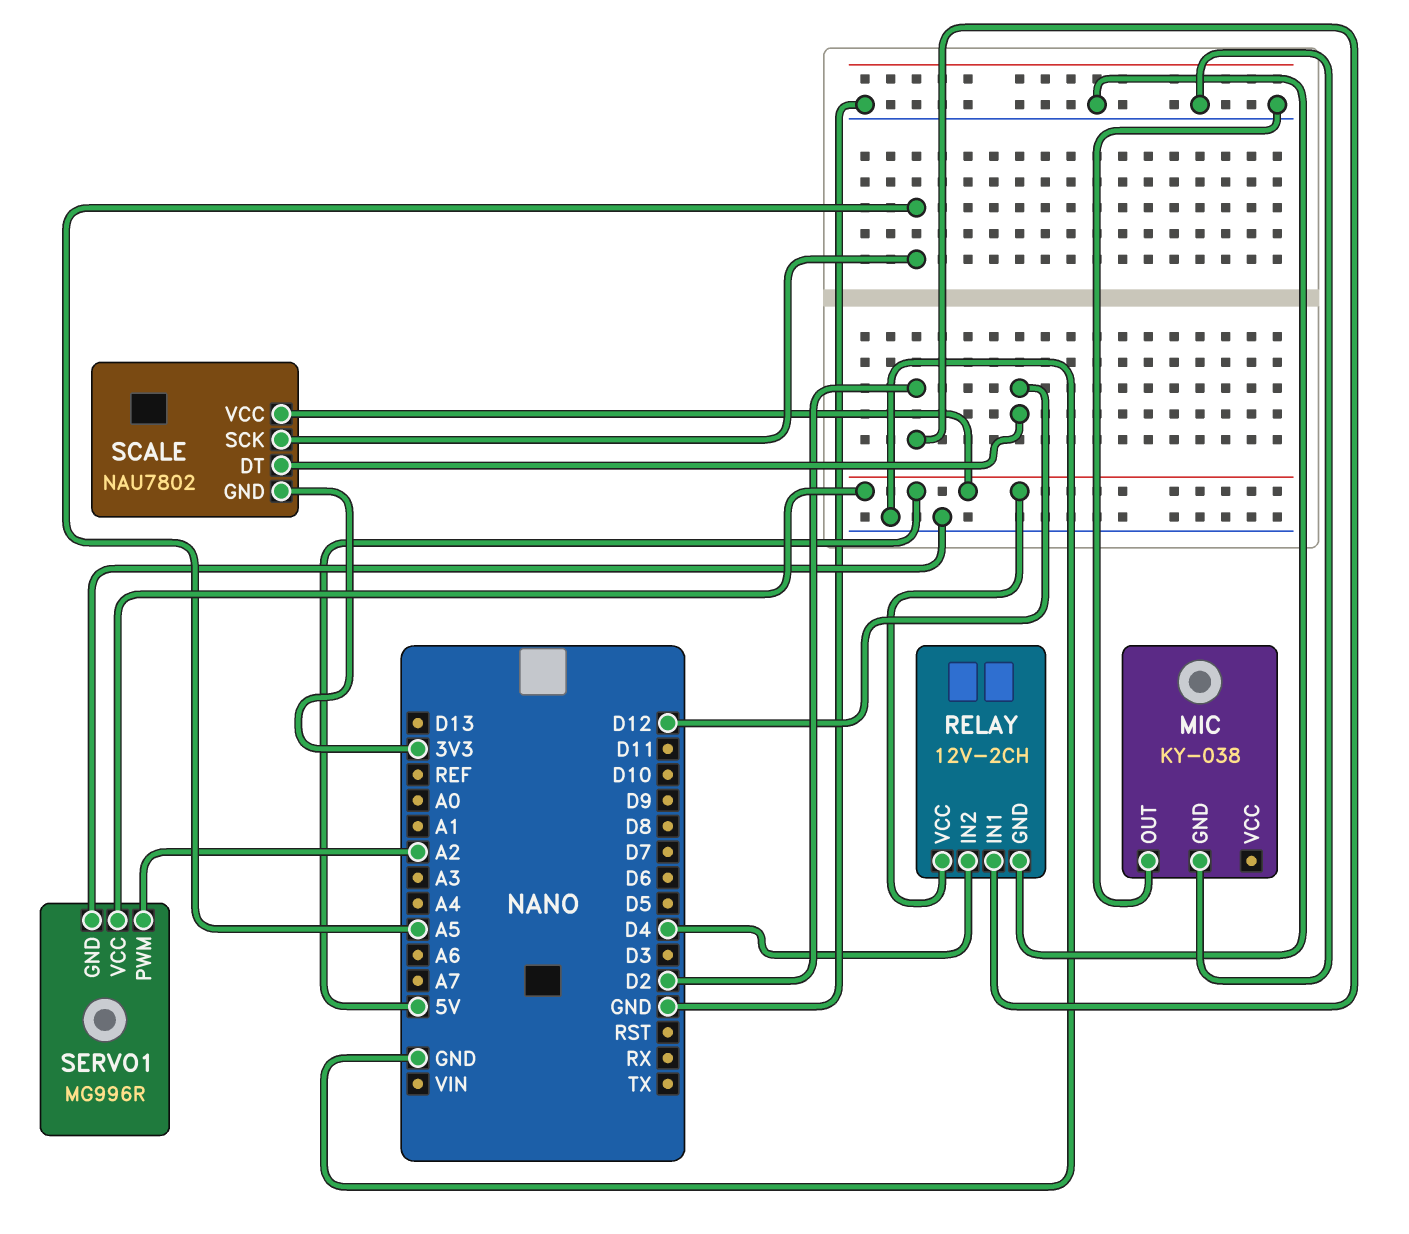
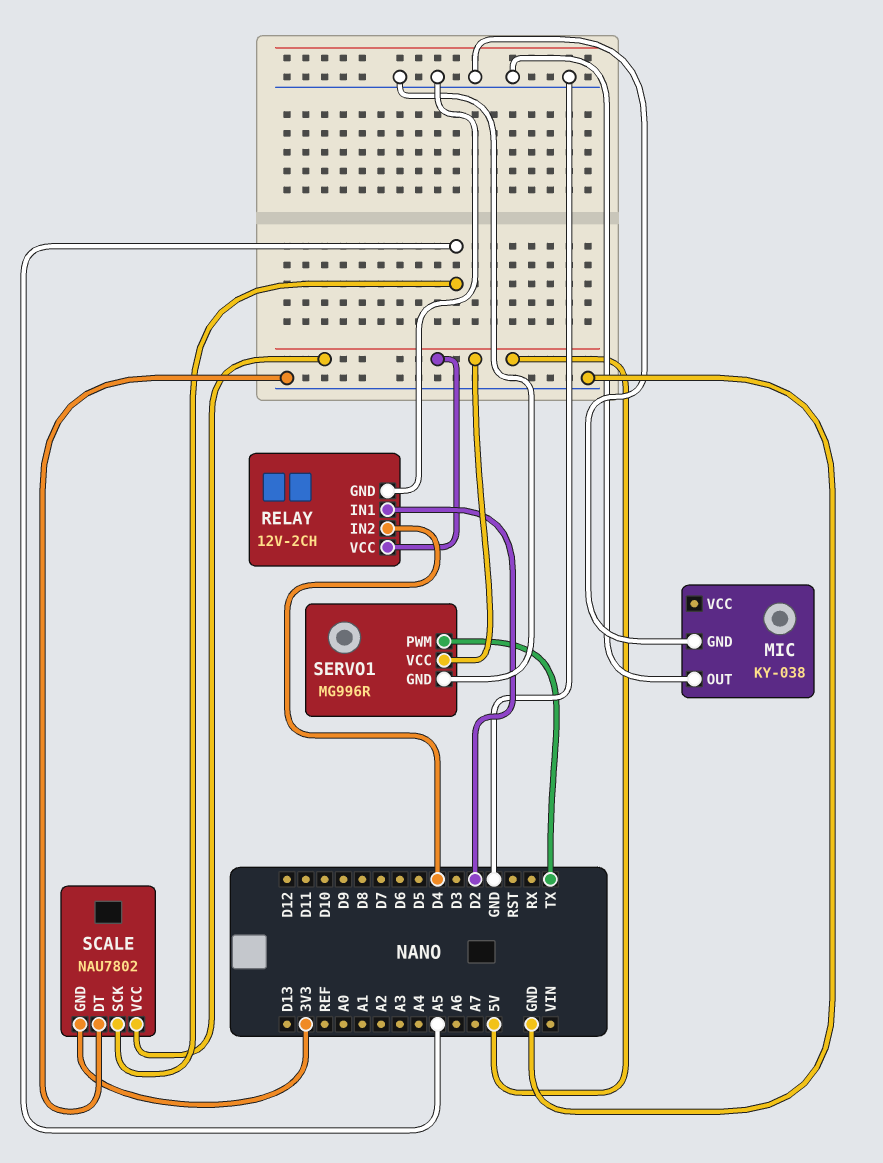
SCALE pin DT: D12 -> GND
SERVO1 pin PWM: A2 -> TX

